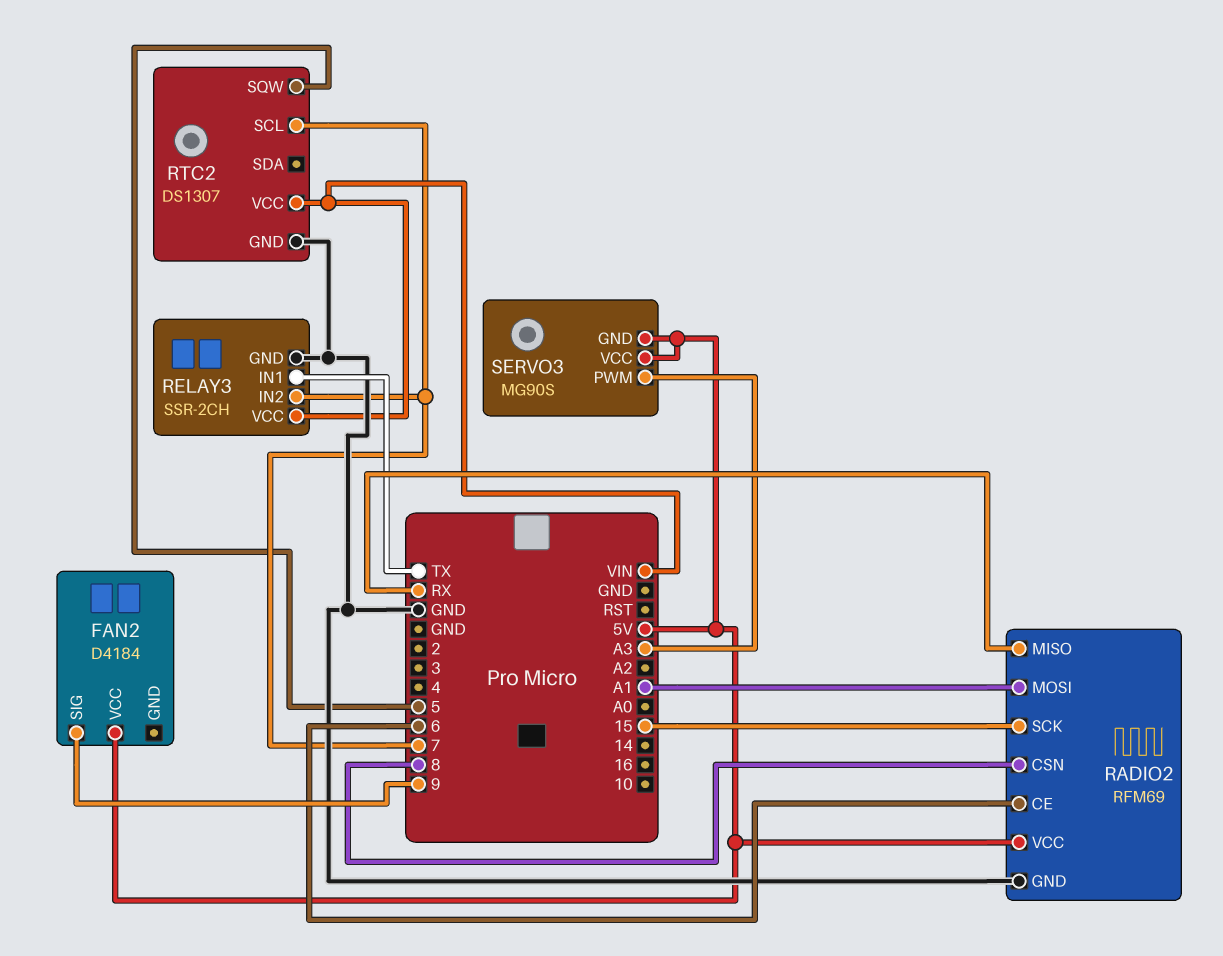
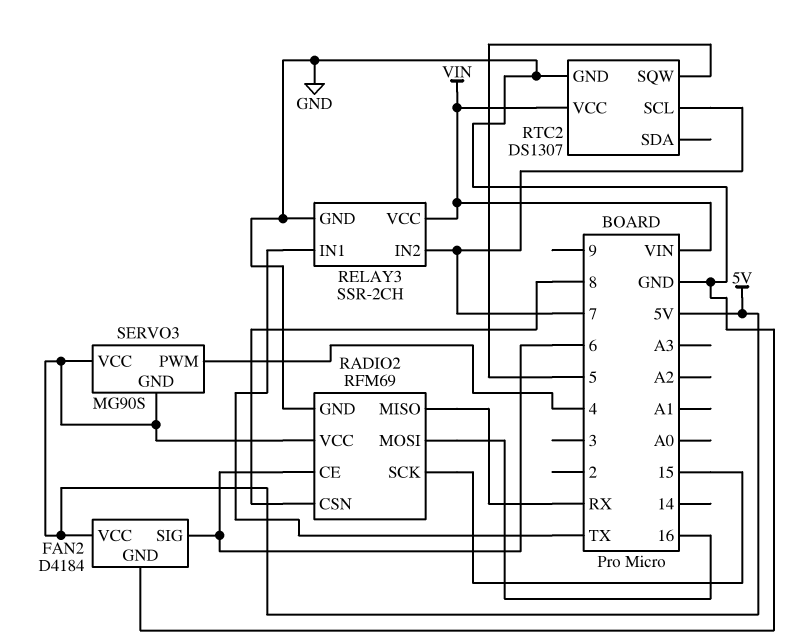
FAN2 pin GND: none -> GND
FAN2 pin SIG: 9 -> 6
RADIO2 pin MOSI: A1 -> 16
SERVO3 pin PWM: A3 -> 4

